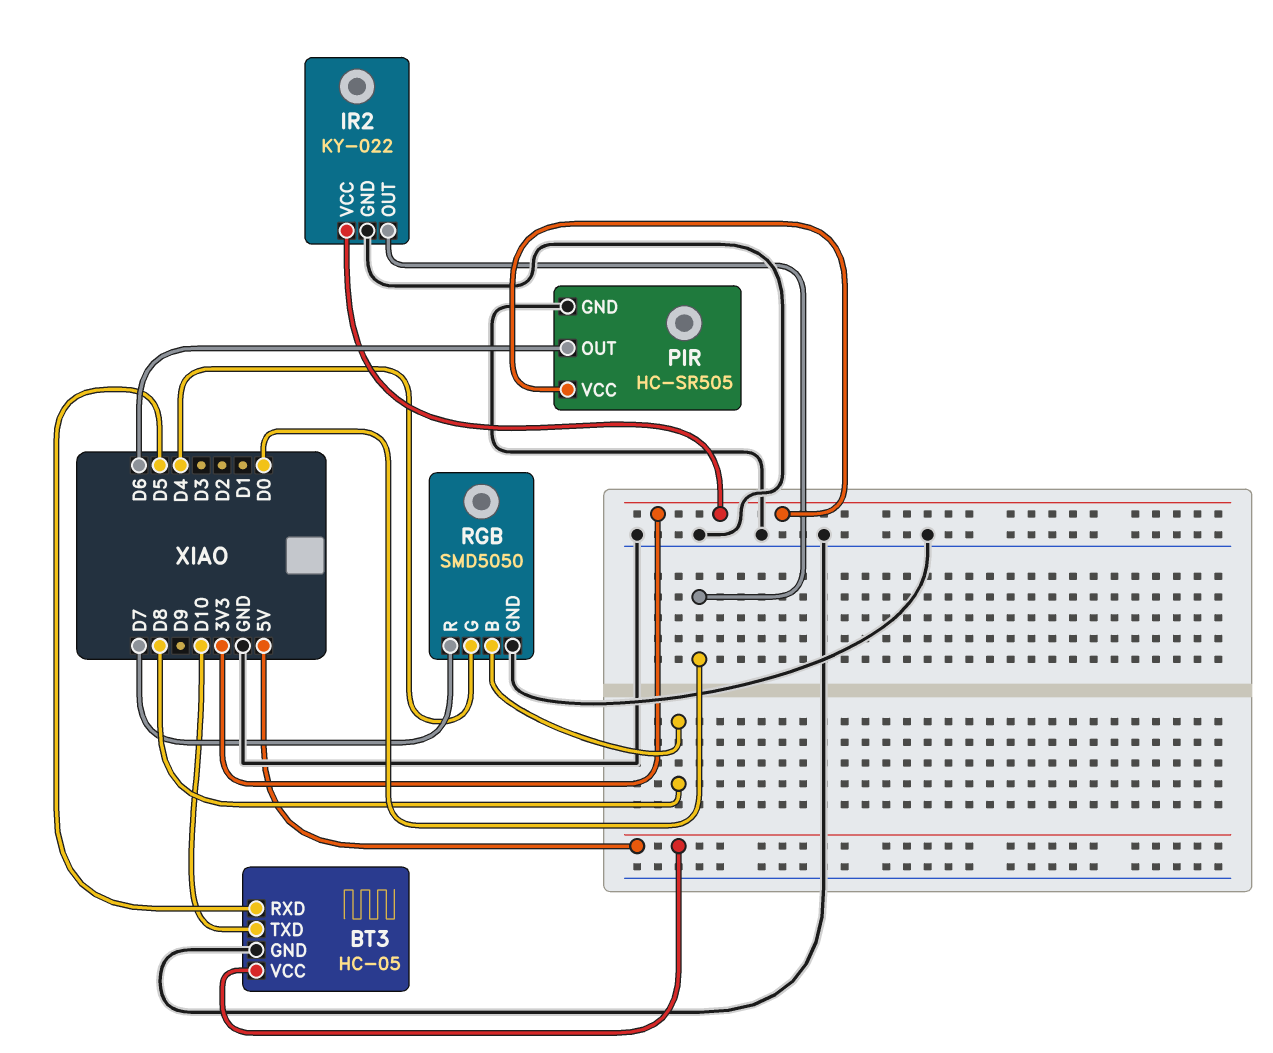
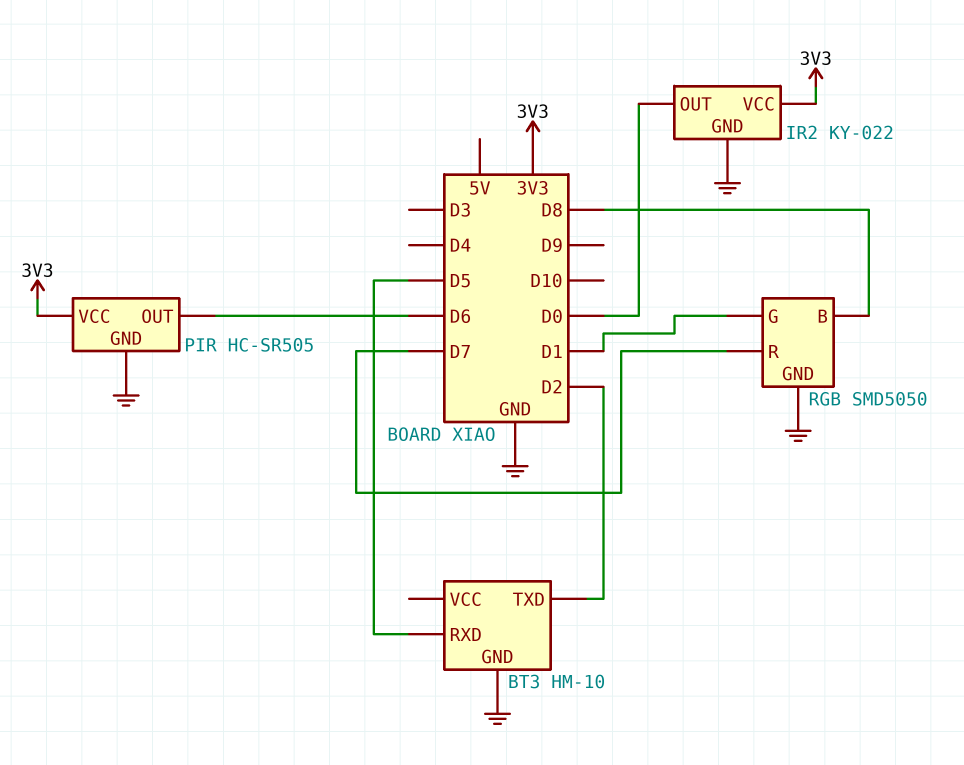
BT3: HC-05 -> HM-10
BT3 pin TXD: D10 -> D2
BT3 pin VCC: 5V -> none
RGB pin G: D4 -> D1

